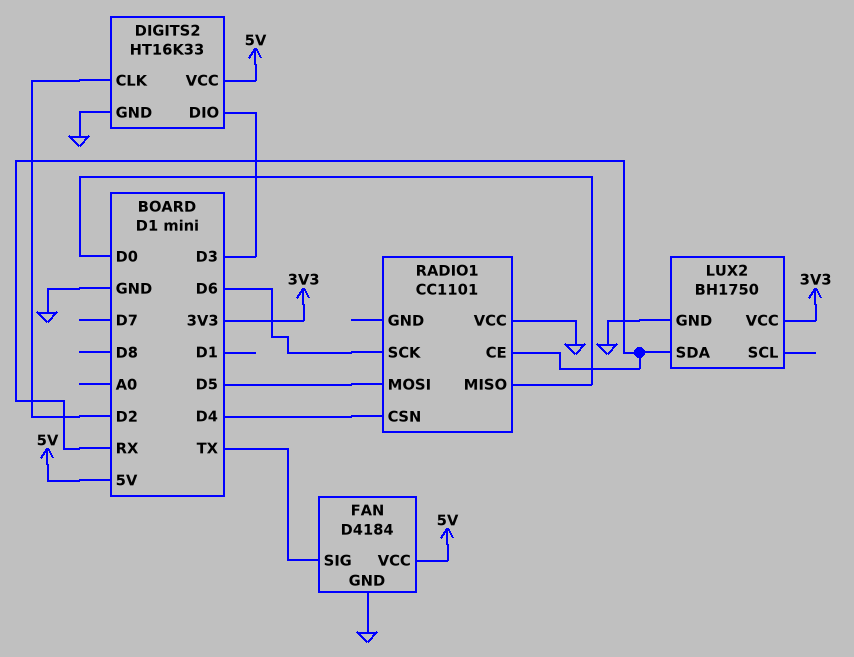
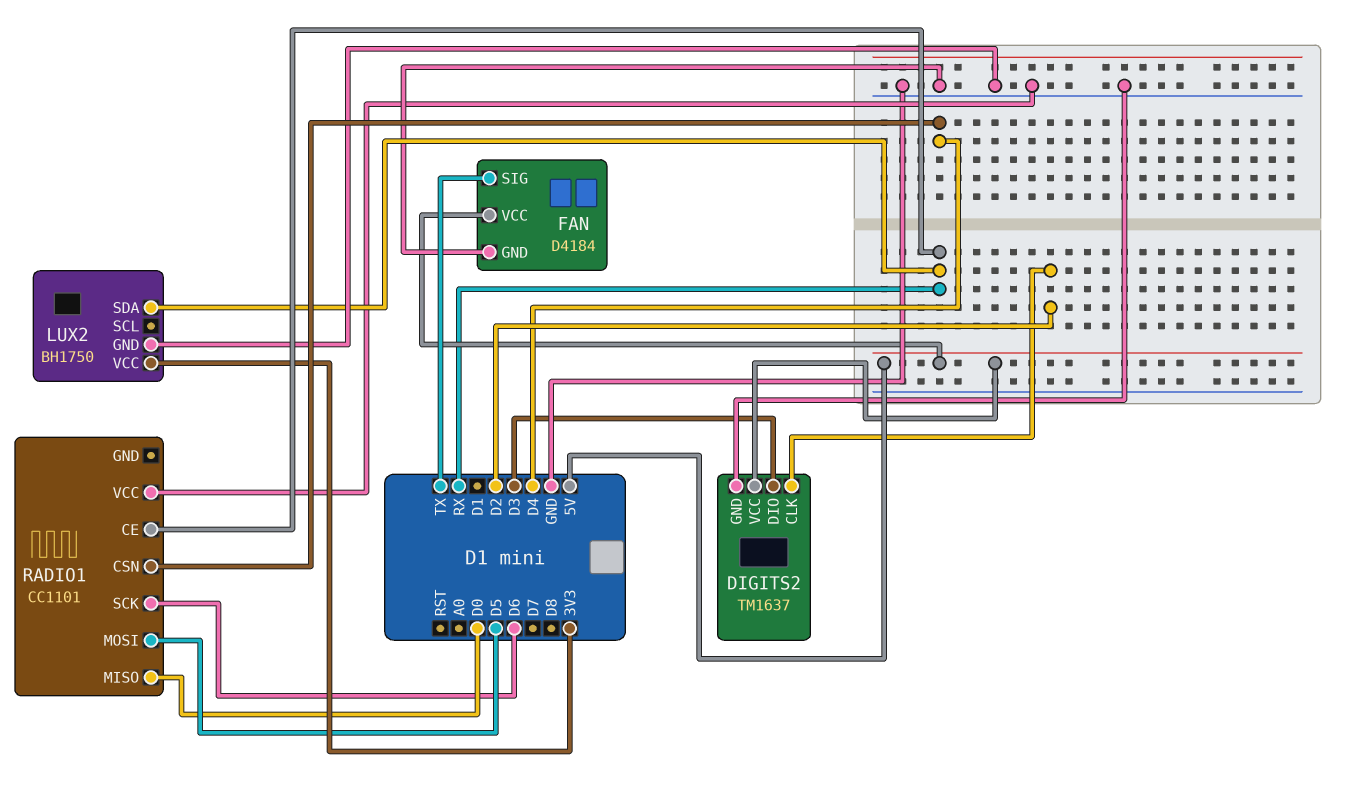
DIGITS2: HT16K33 -> TM1637

